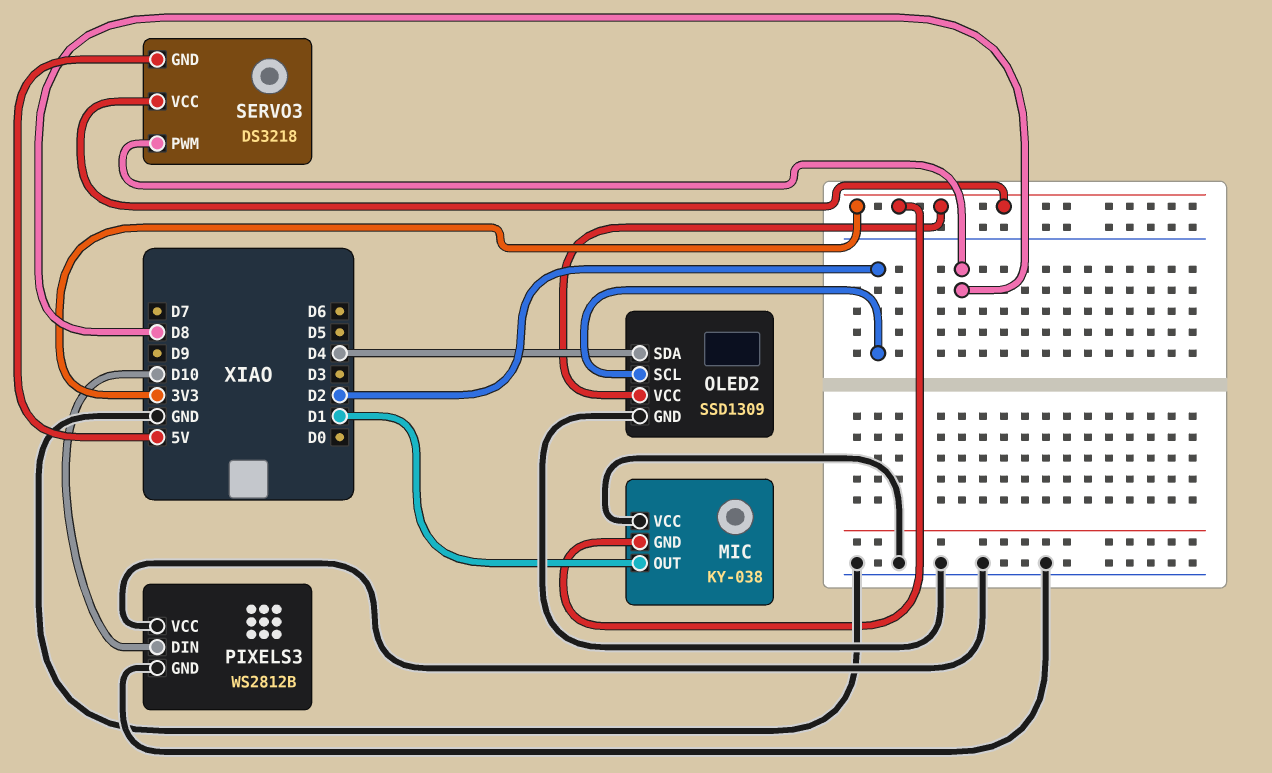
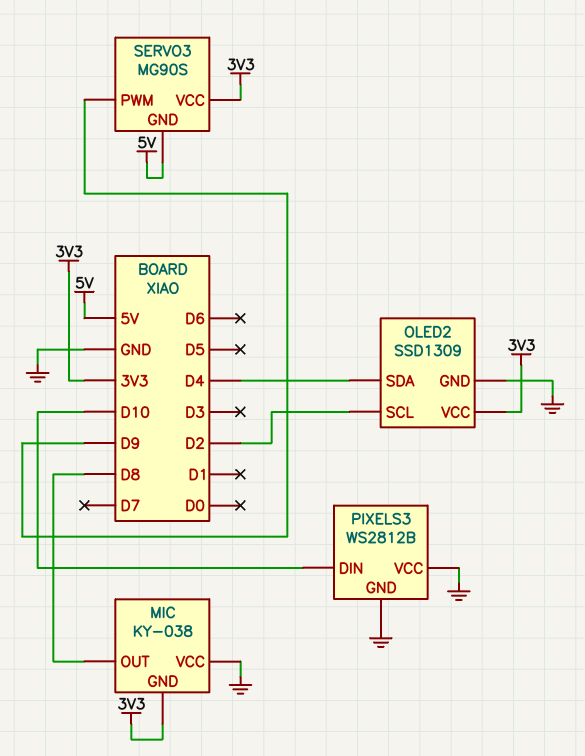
MIC pin OUT: D1 -> D8
SERVO3: DS3218 -> MG90S
SERVO3 pin PWM: D8 -> D9

